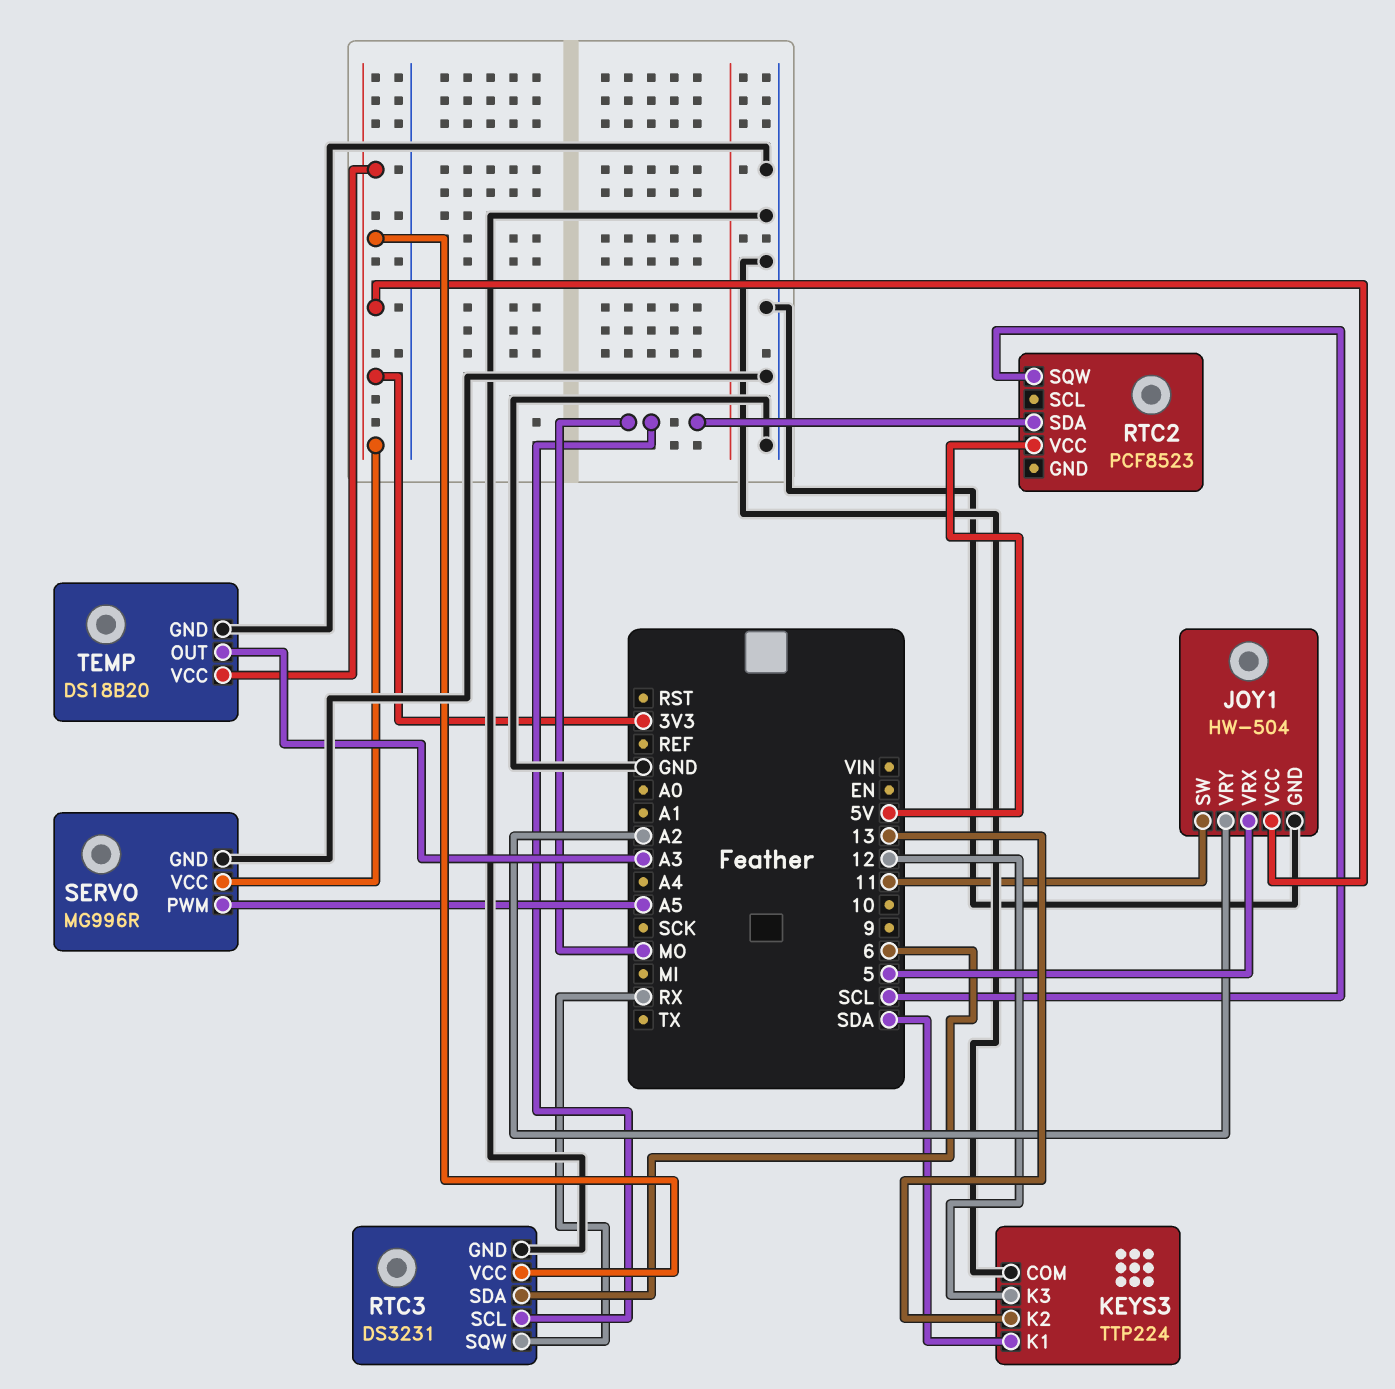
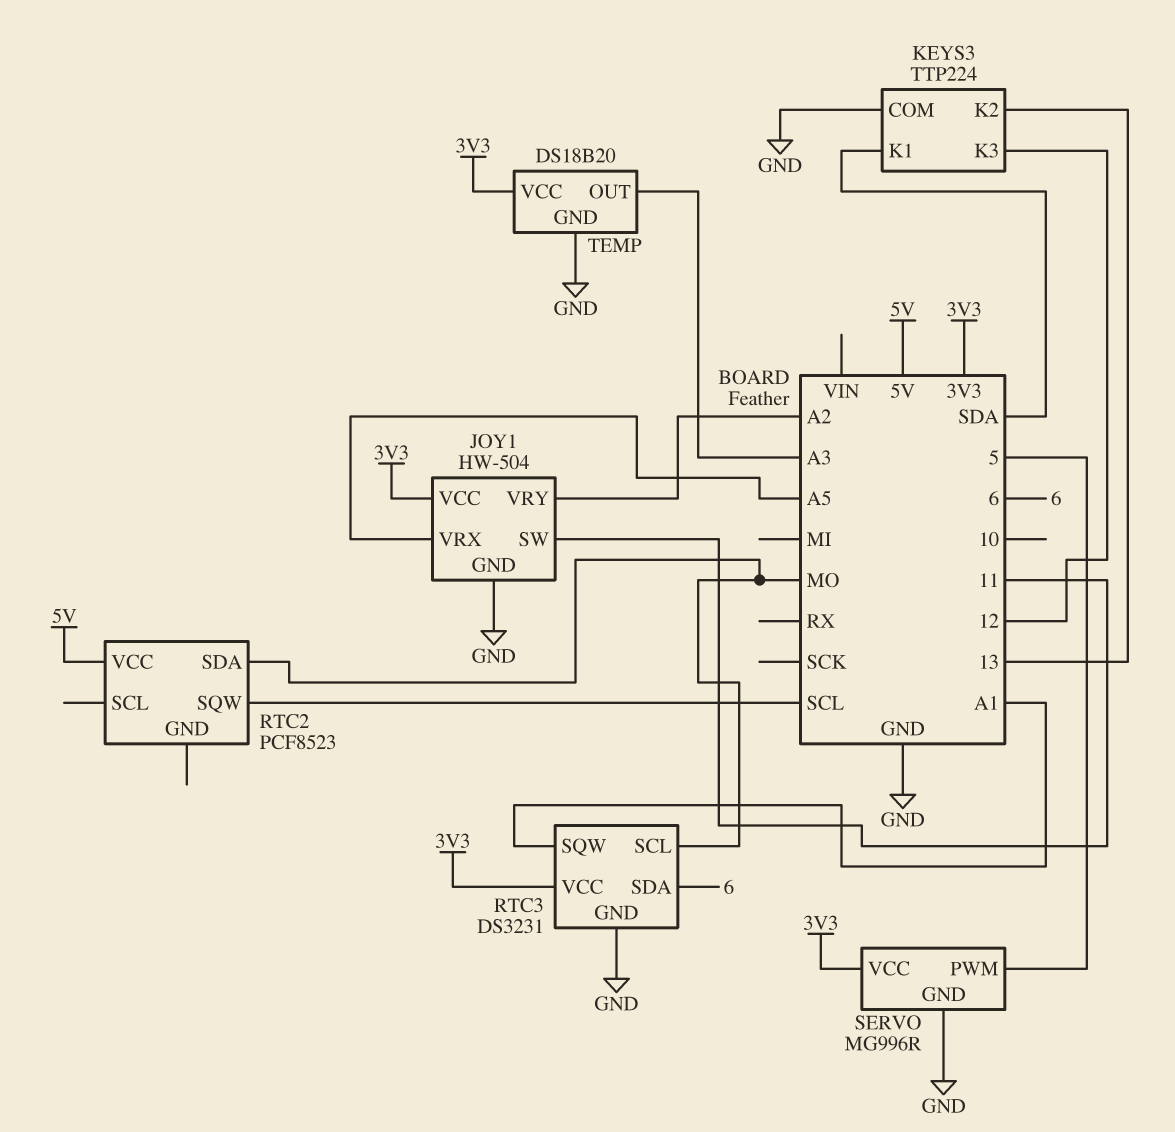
JOY1 pin VRX: 5 -> A5
RTC3 pin SQW: RX -> A1
SERVO pin PWM: A5 -> 5

